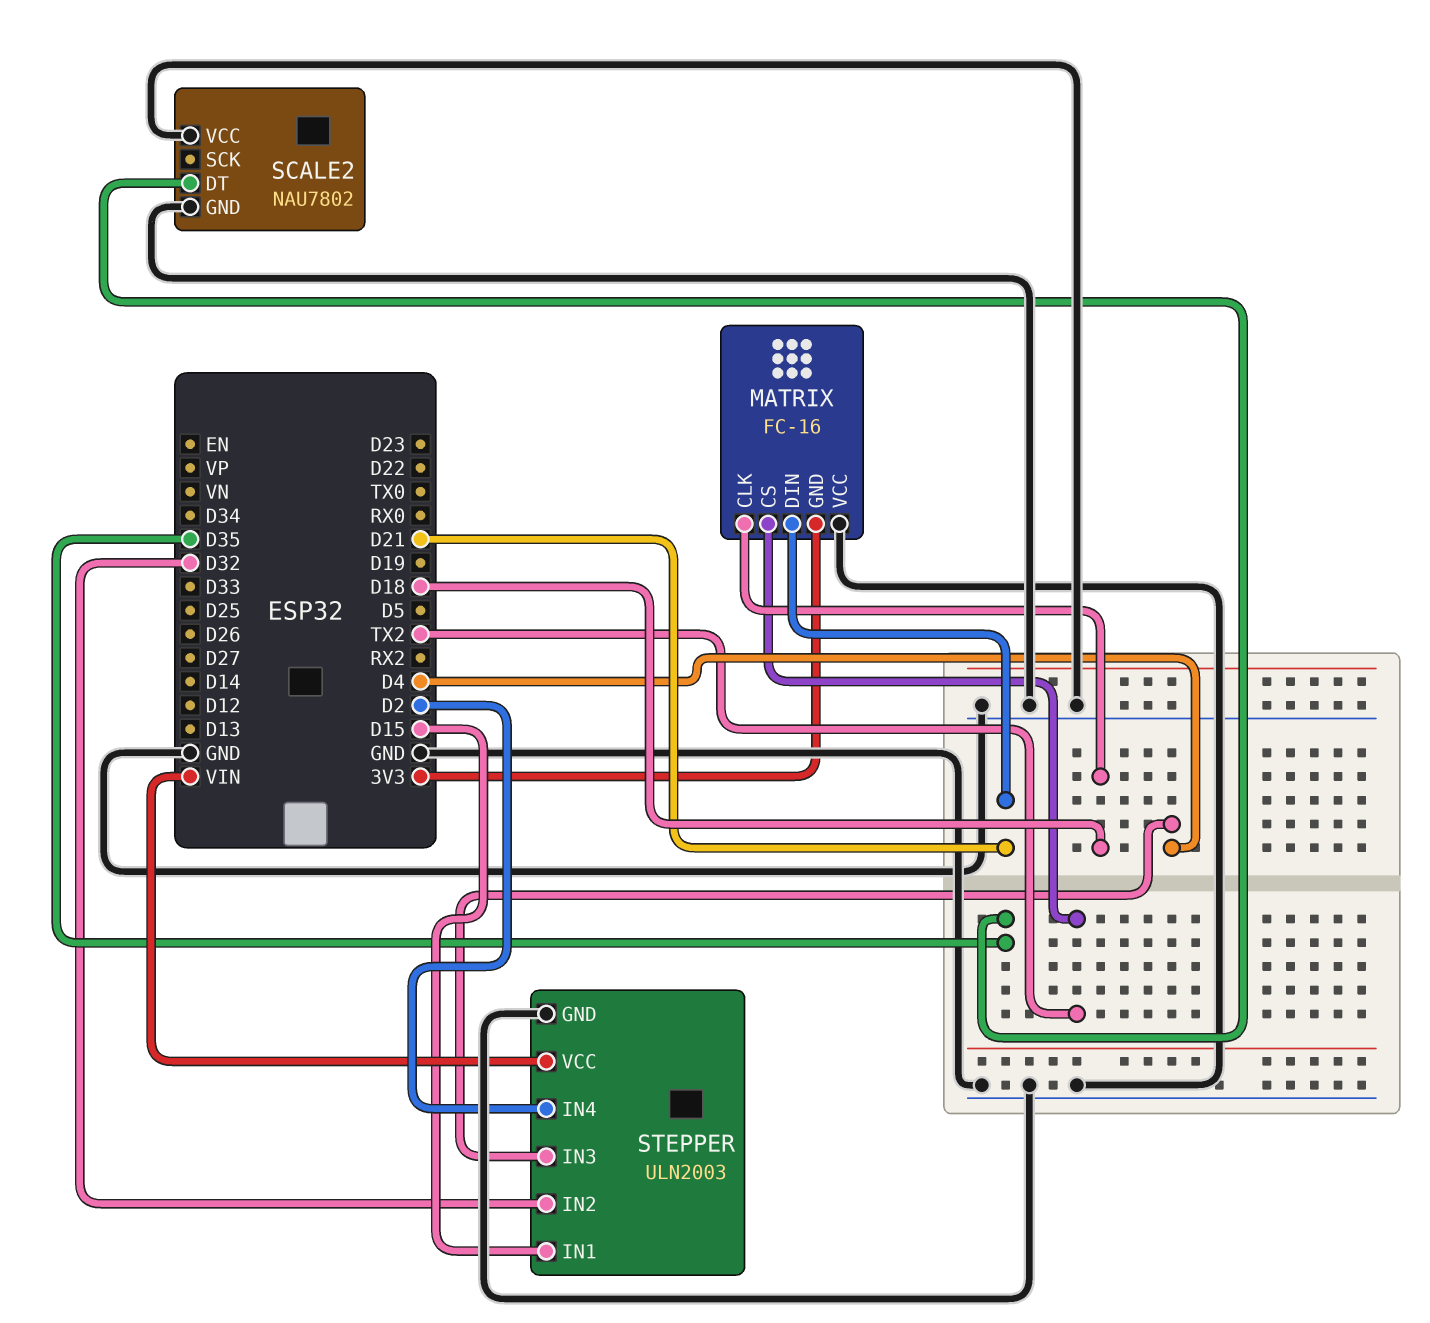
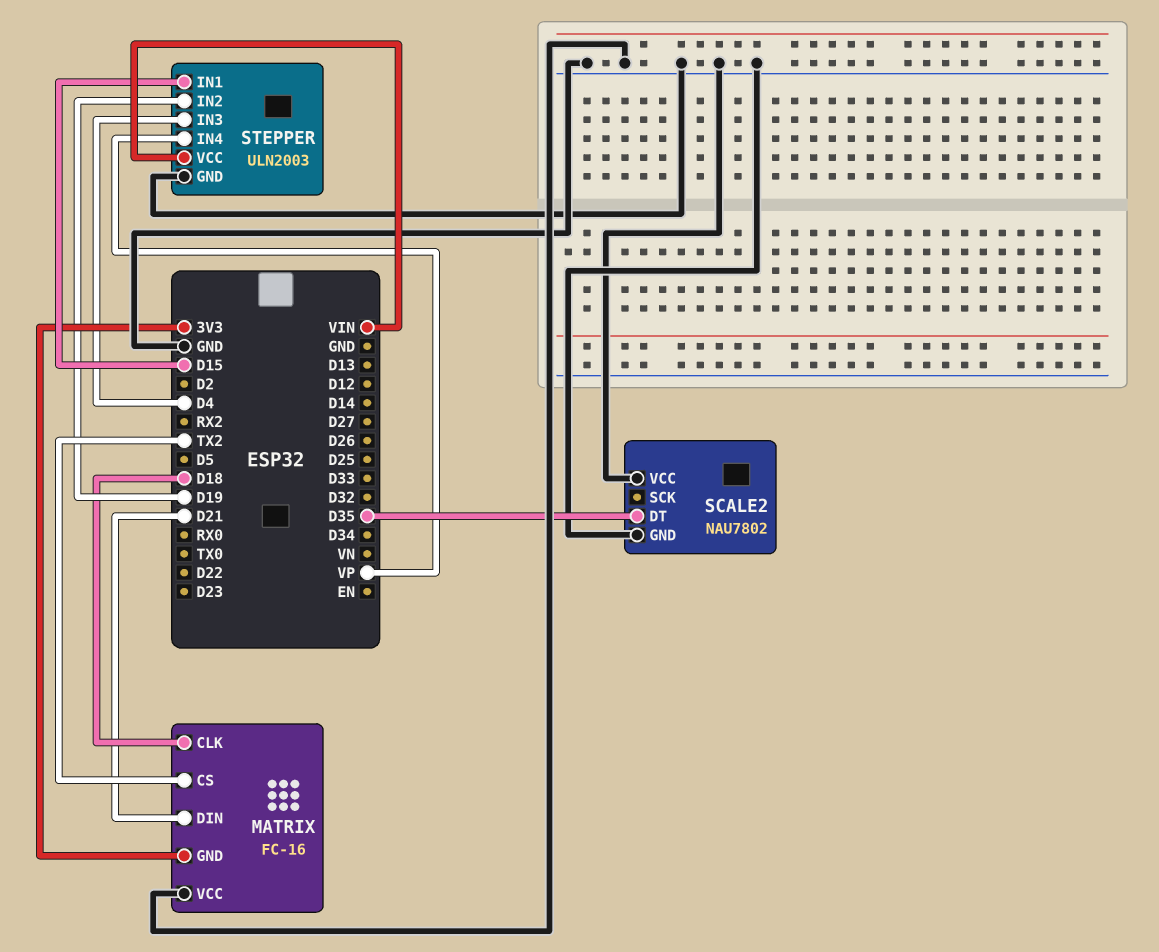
STEPPER pin IN2: D32 -> D19
STEPPER pin IN4: D2 -> VP

